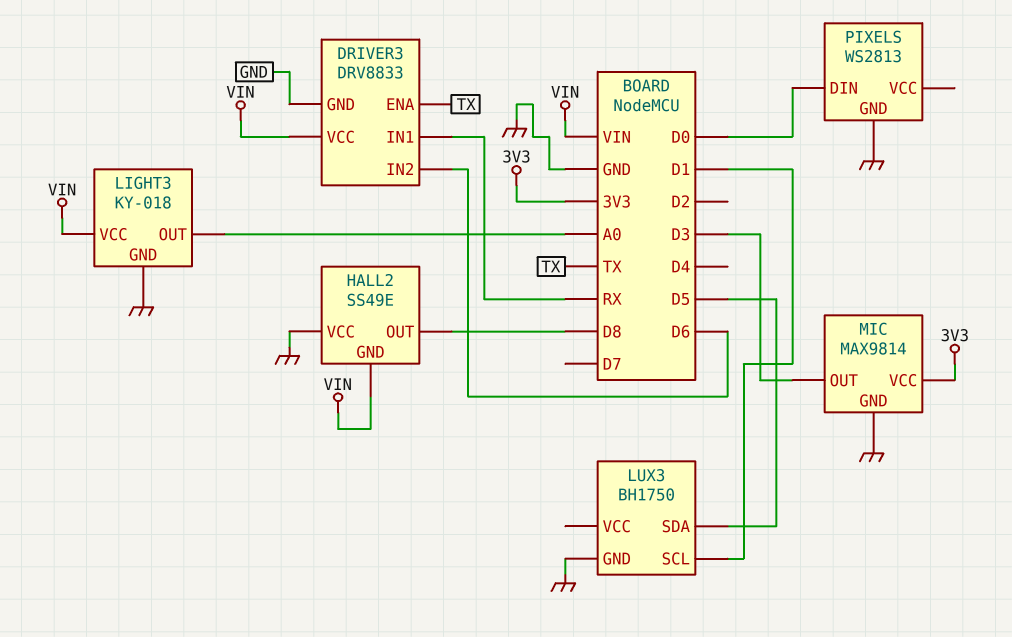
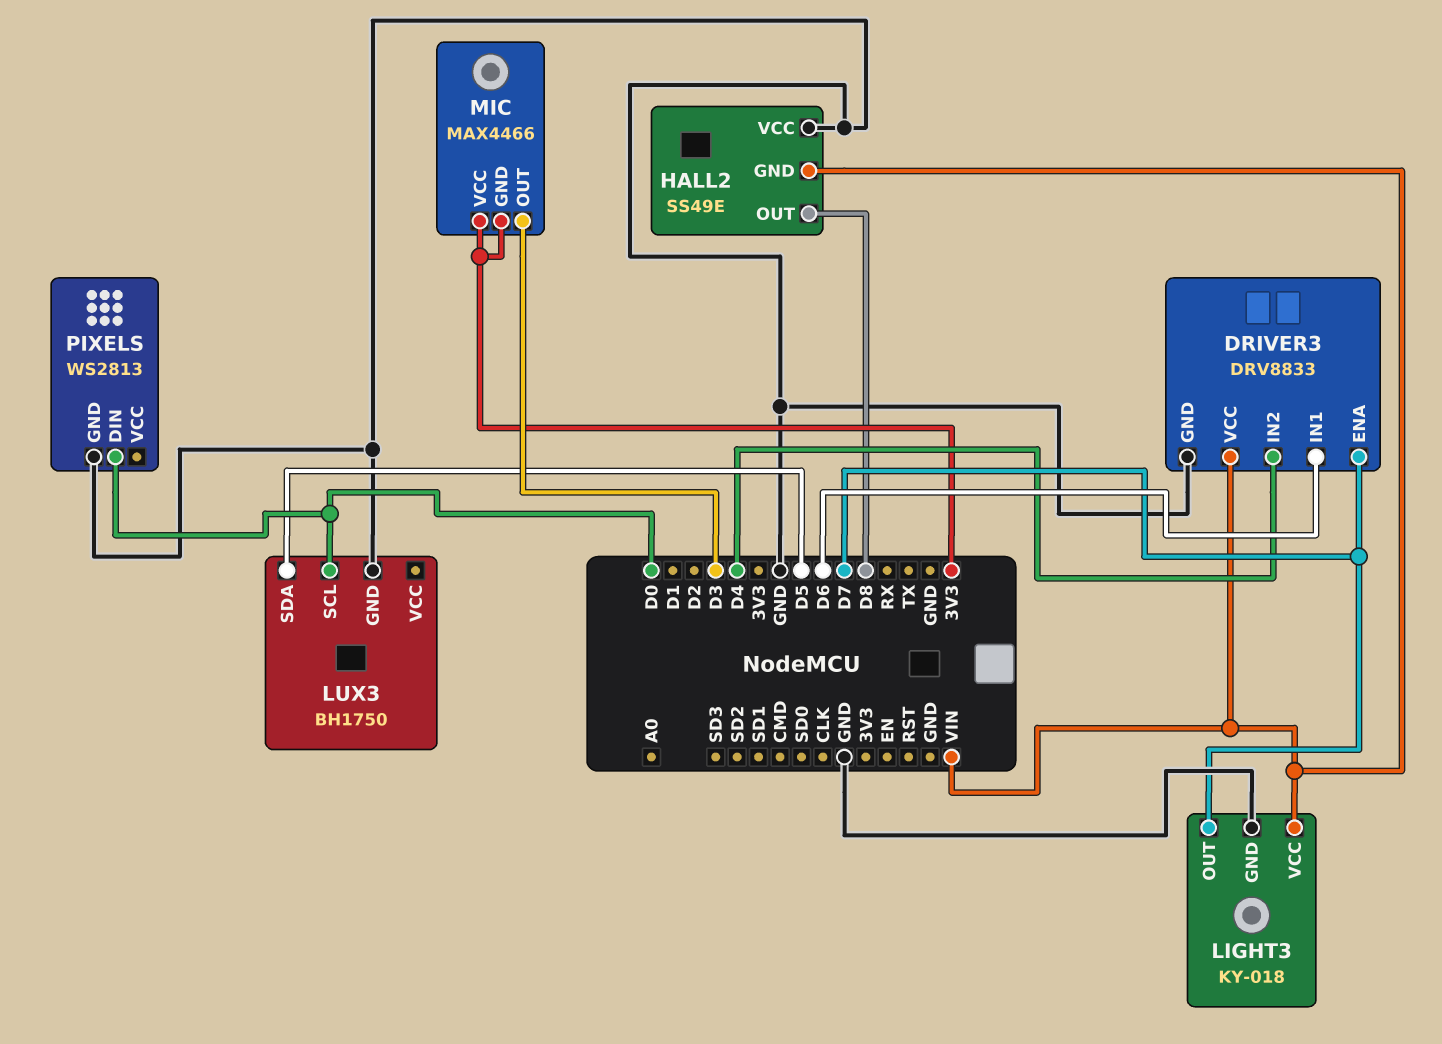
DRIVER3 pin ENA: TX -> D7
DRIVER3 pin IN1: RX -> D6
DRIVER3 pin IN2: D6 -> D4
LIGHT3 pin OUT: A0 -> D7
LUX3 pin SCL: D1 -> D0
MIC: MAX9814 -> MAX4466
MIC pin GND: GND -> 3V3

